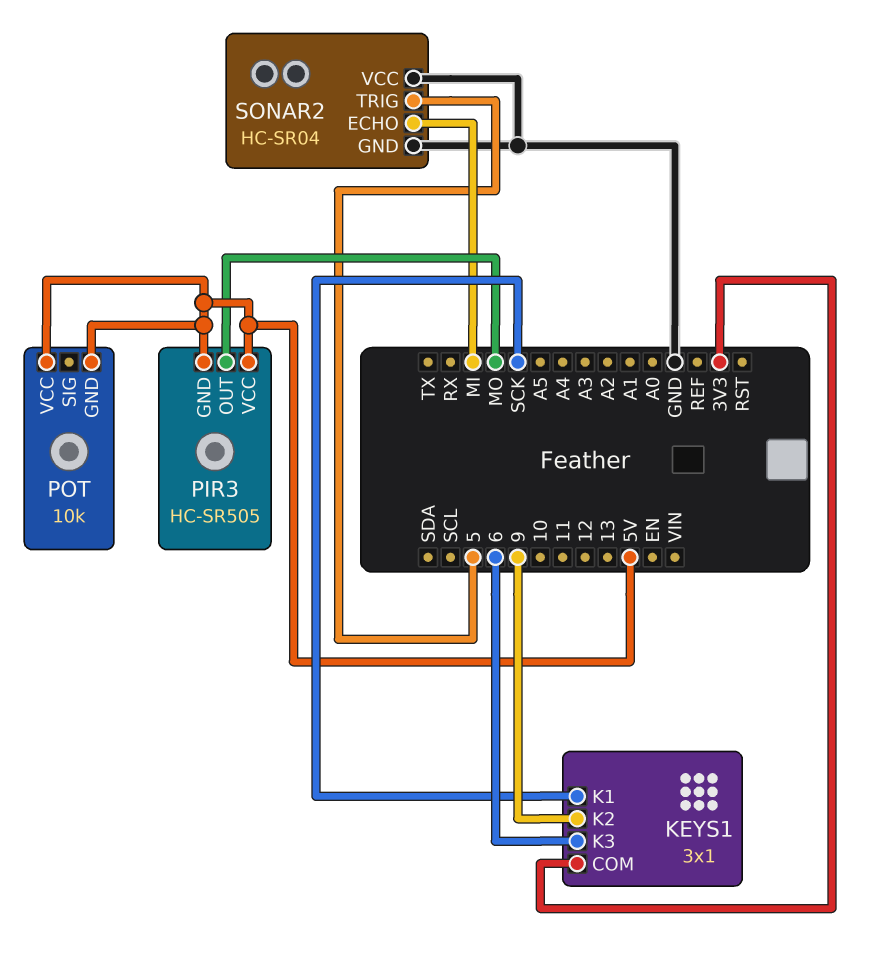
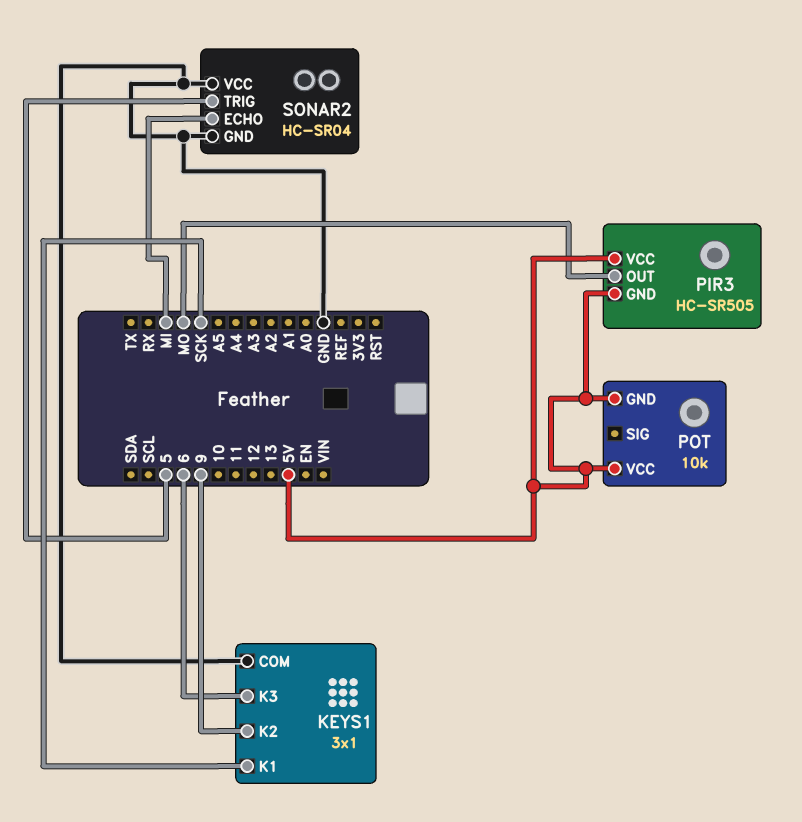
KEYS1 pin COM: 3V3 -> GND

